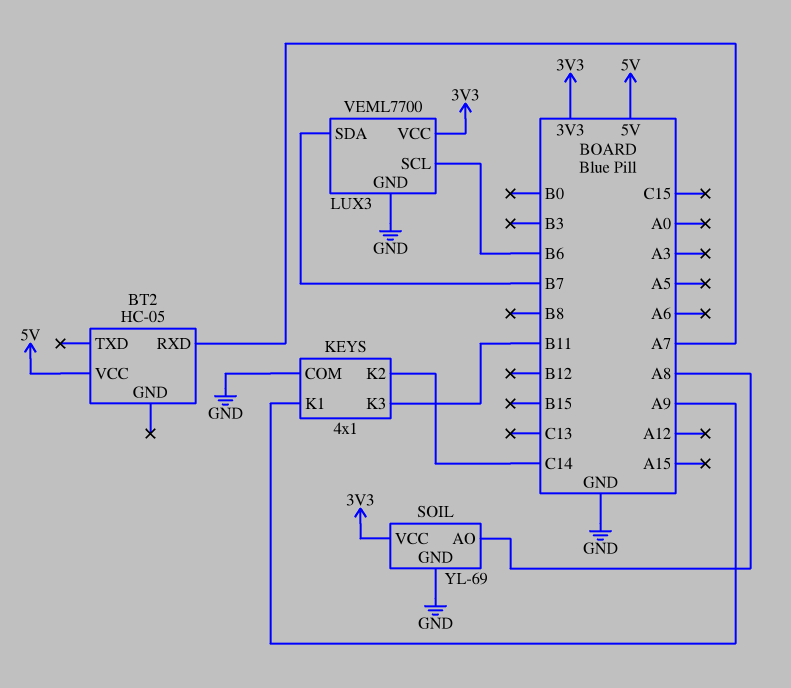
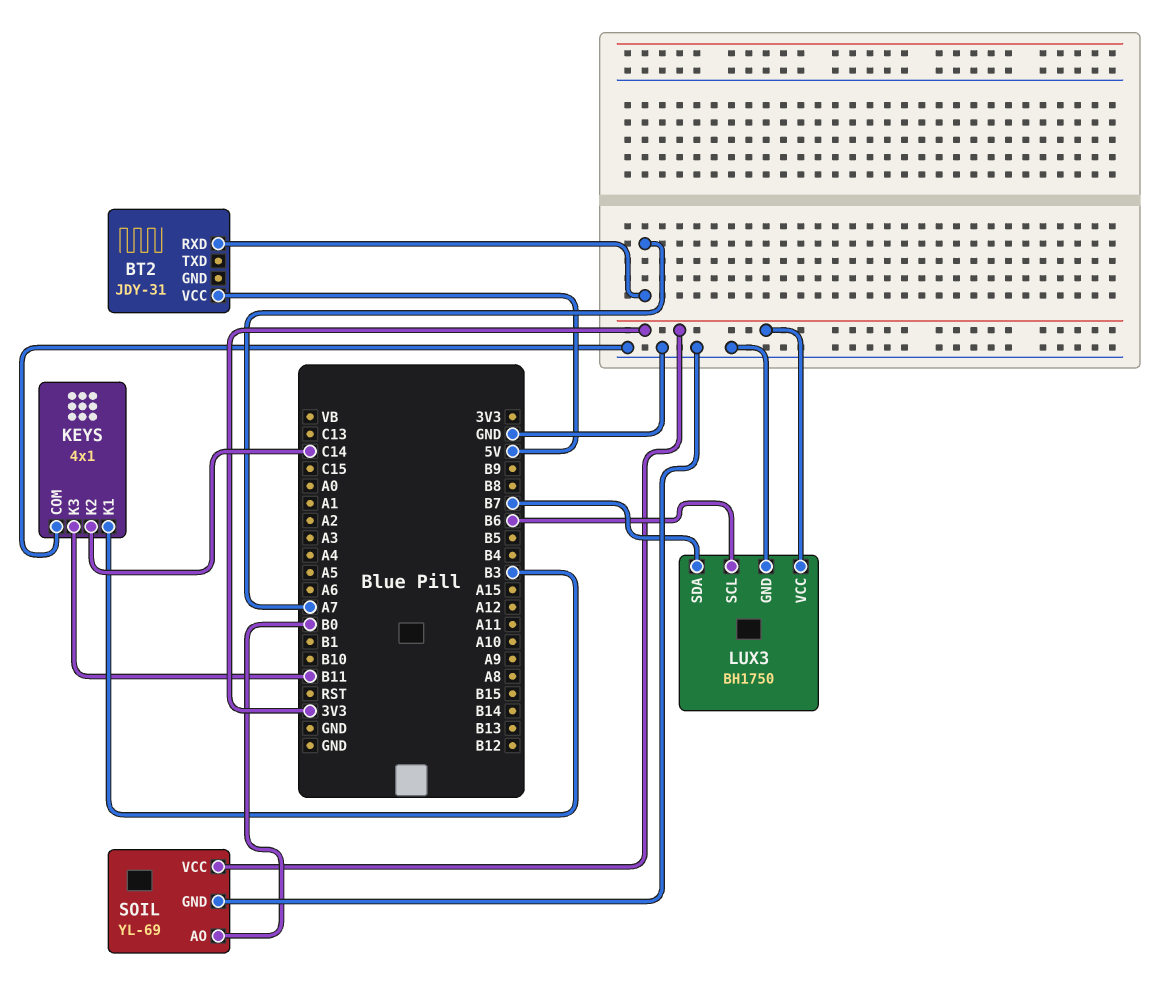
BT2: HC-05 -> JDY-31
KEYS pin K1: A9 -> B3
LUX3: VEML7700 -> BH1750
SOIL pin AO: A8 -> B0

